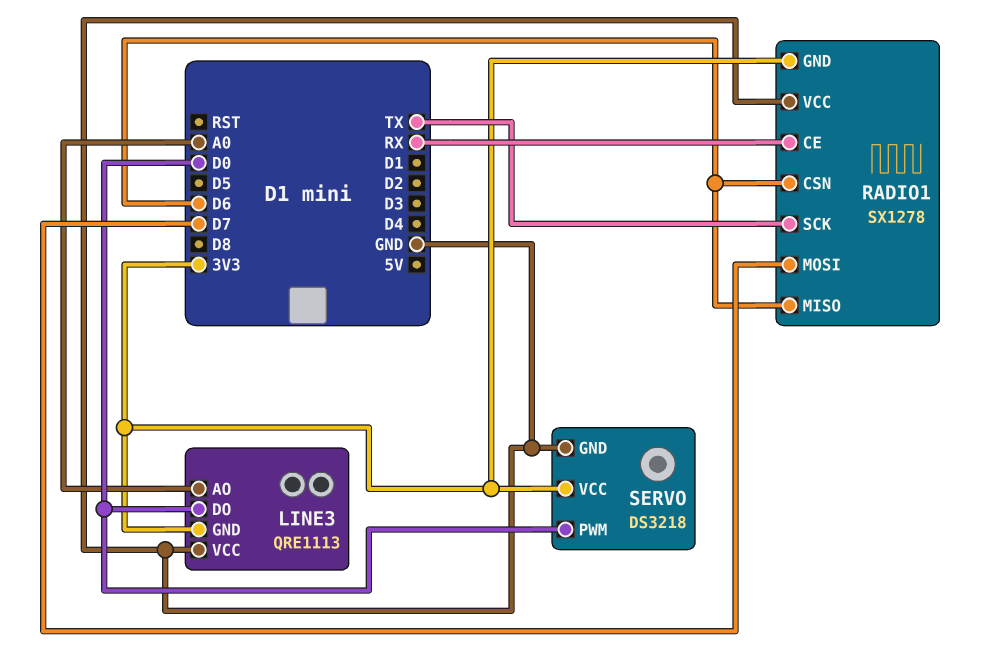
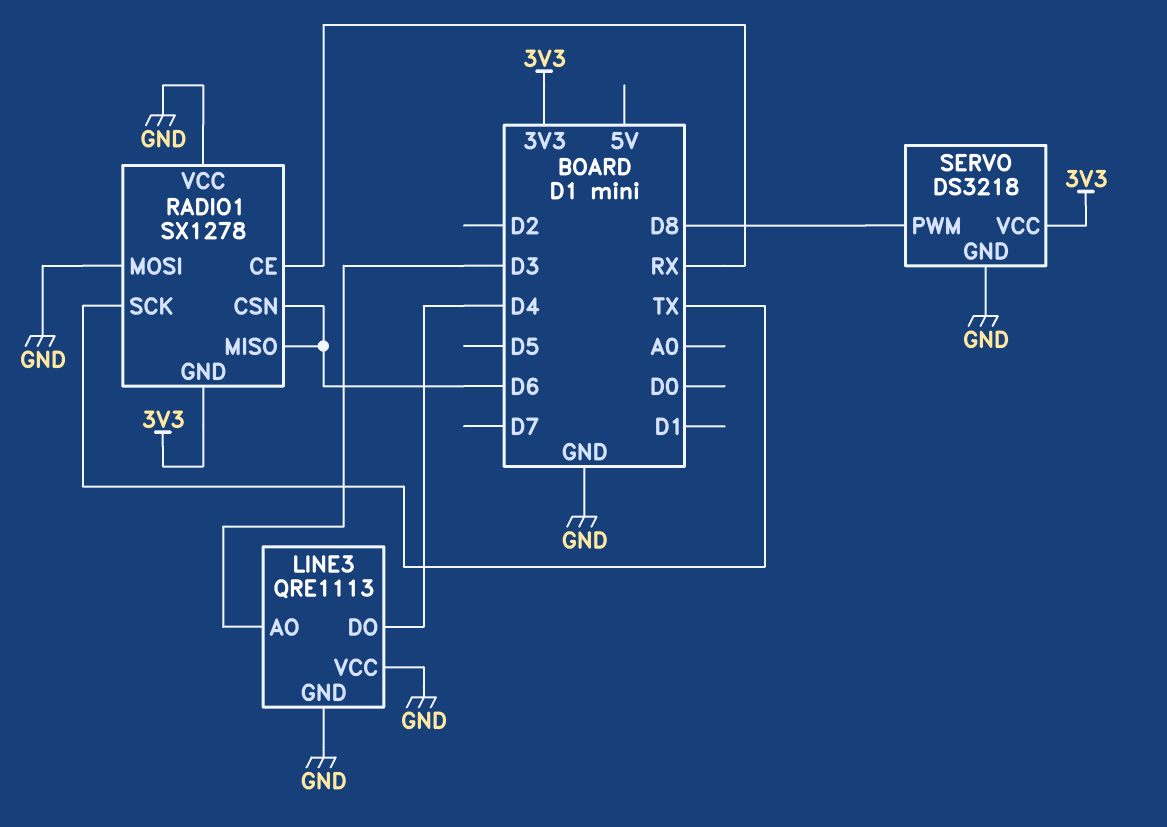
LINE3 pin AO: A0 -> D3
LINE3 pin DO: D0 -> D4
LINE3 pin GND: 3V3 -> GND
RADIO1 pin MOSI: D7 -> GND
SERVO pin PWM: D0 -> D8

